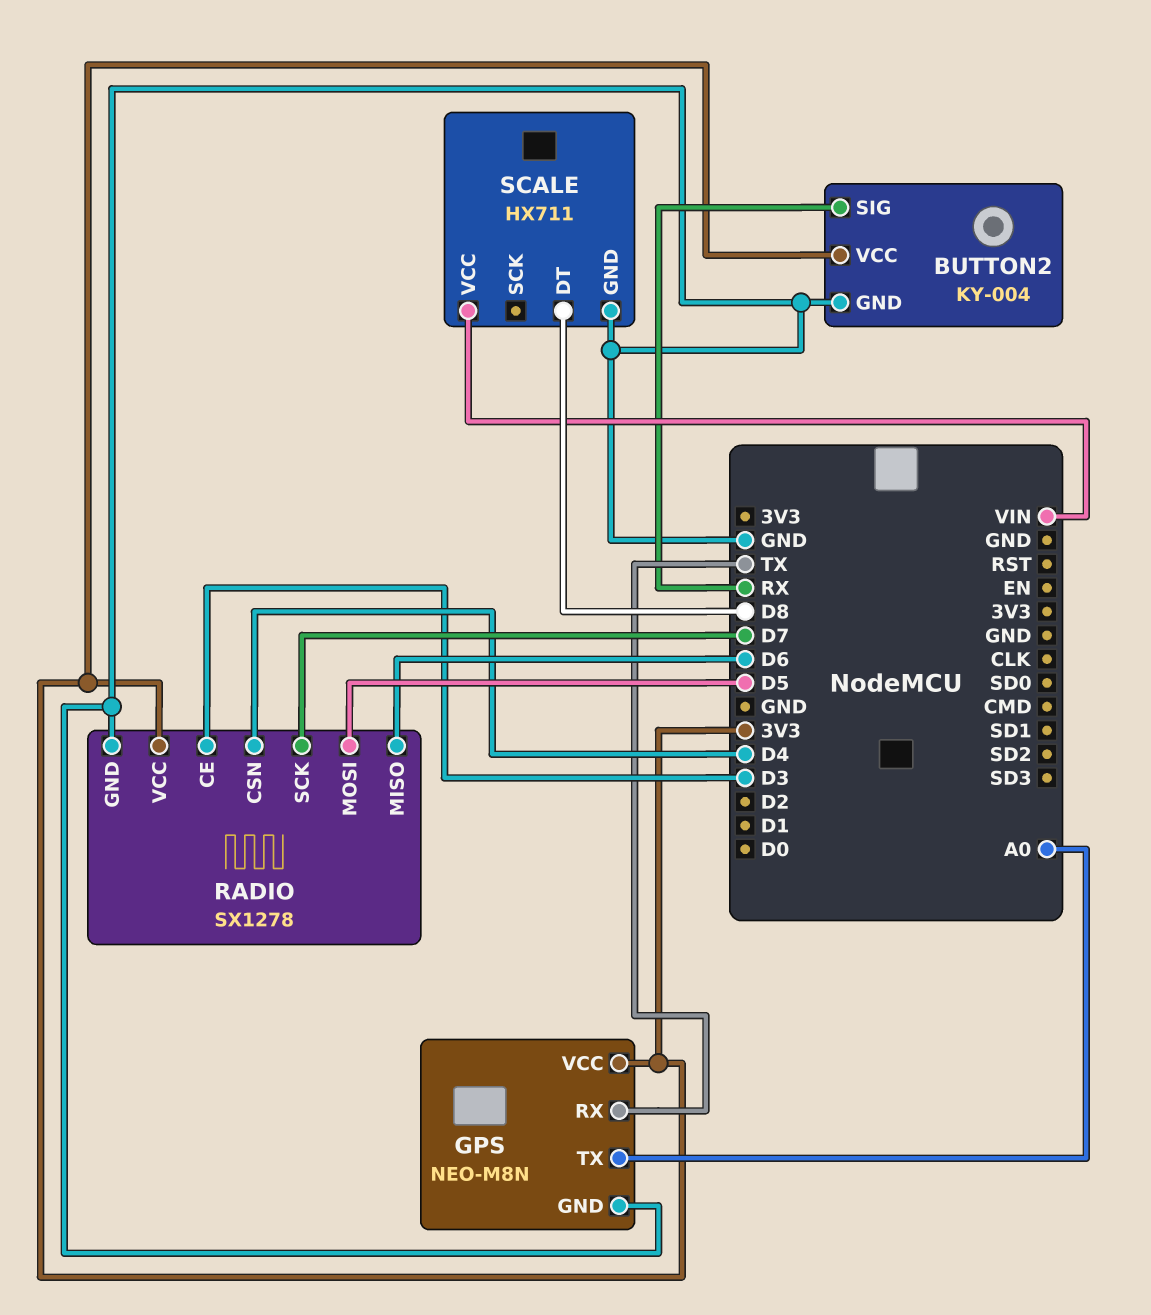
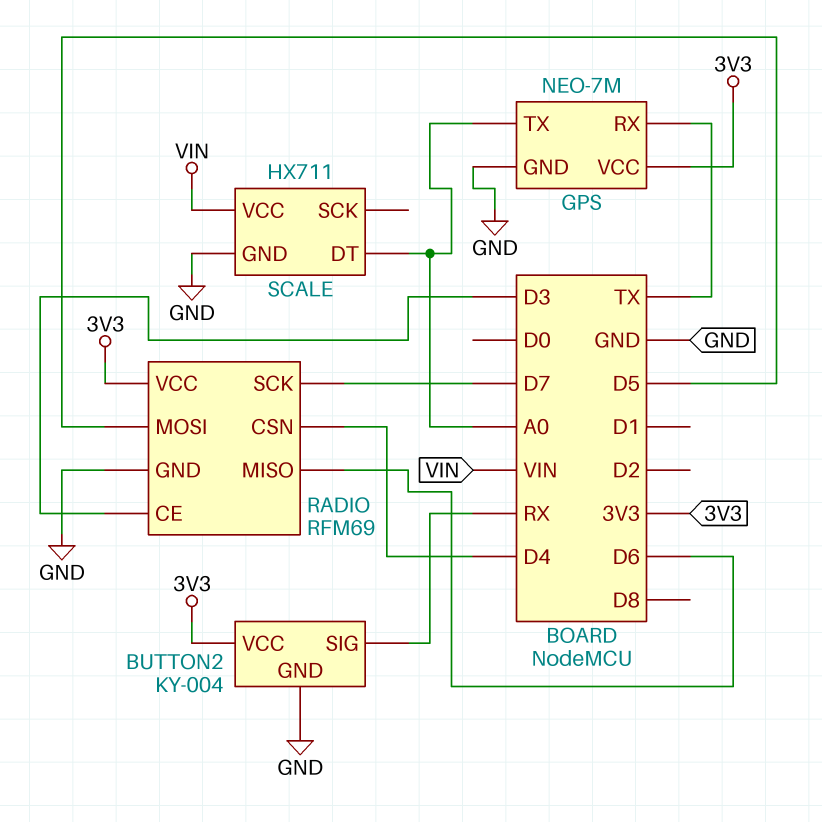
GPS: NEO-M8N -> NEO-7M
RADIO: SX1278 -> RFM69
SCALE pin DT: D8 -> A0

